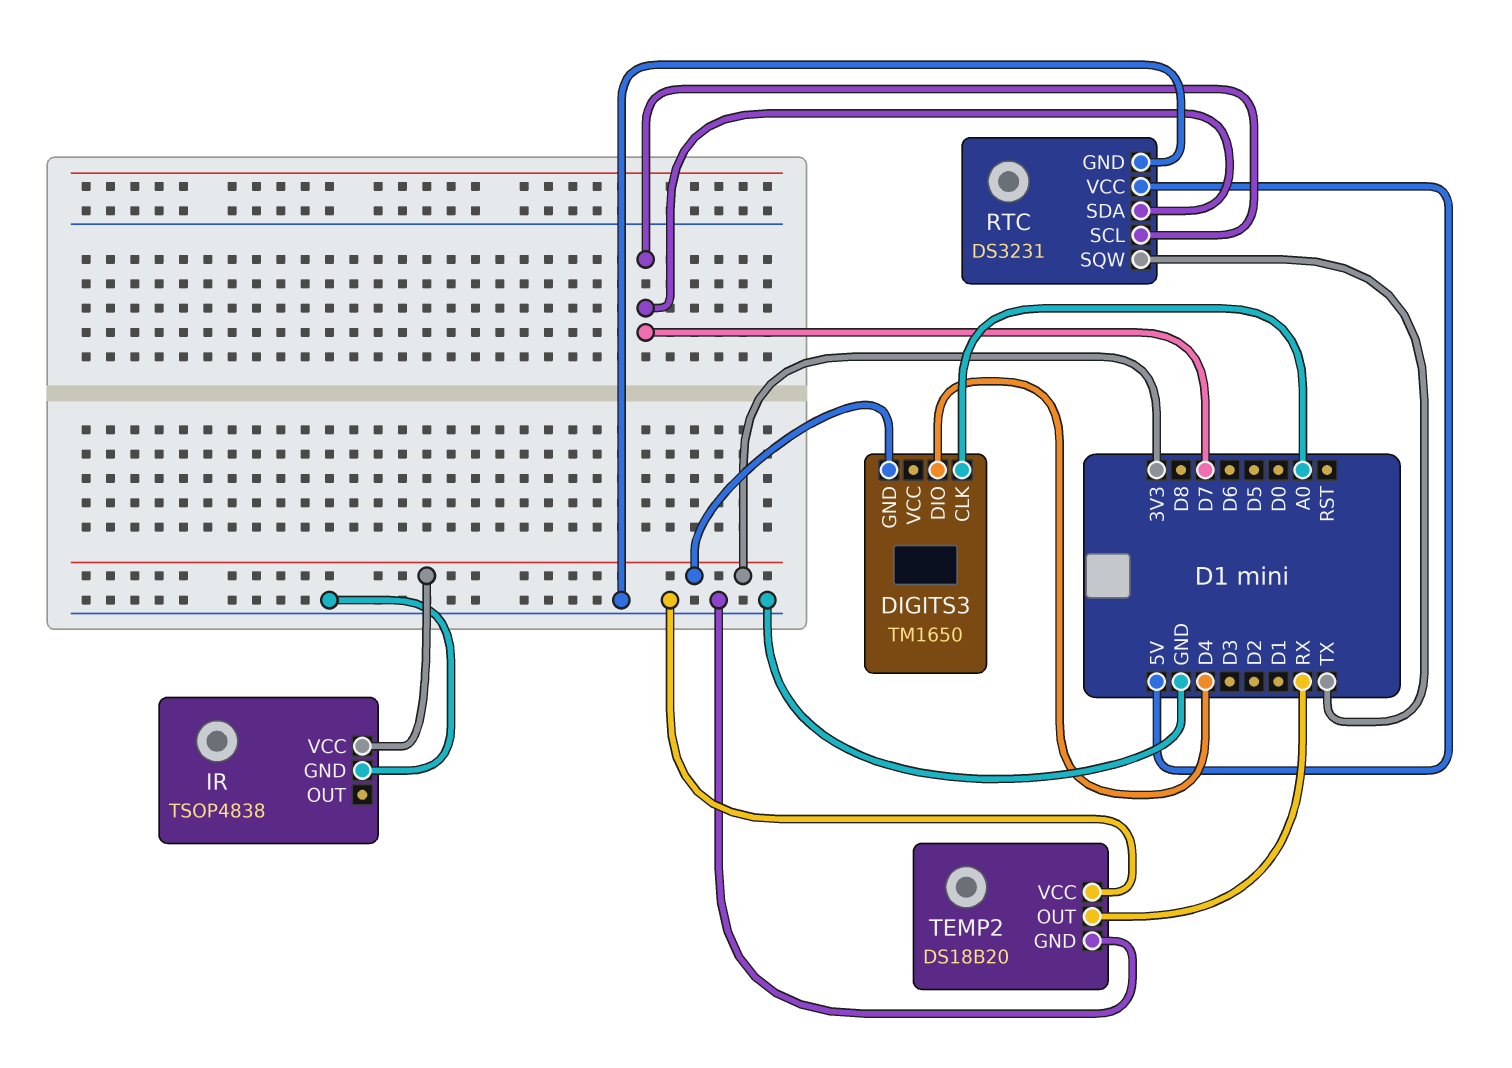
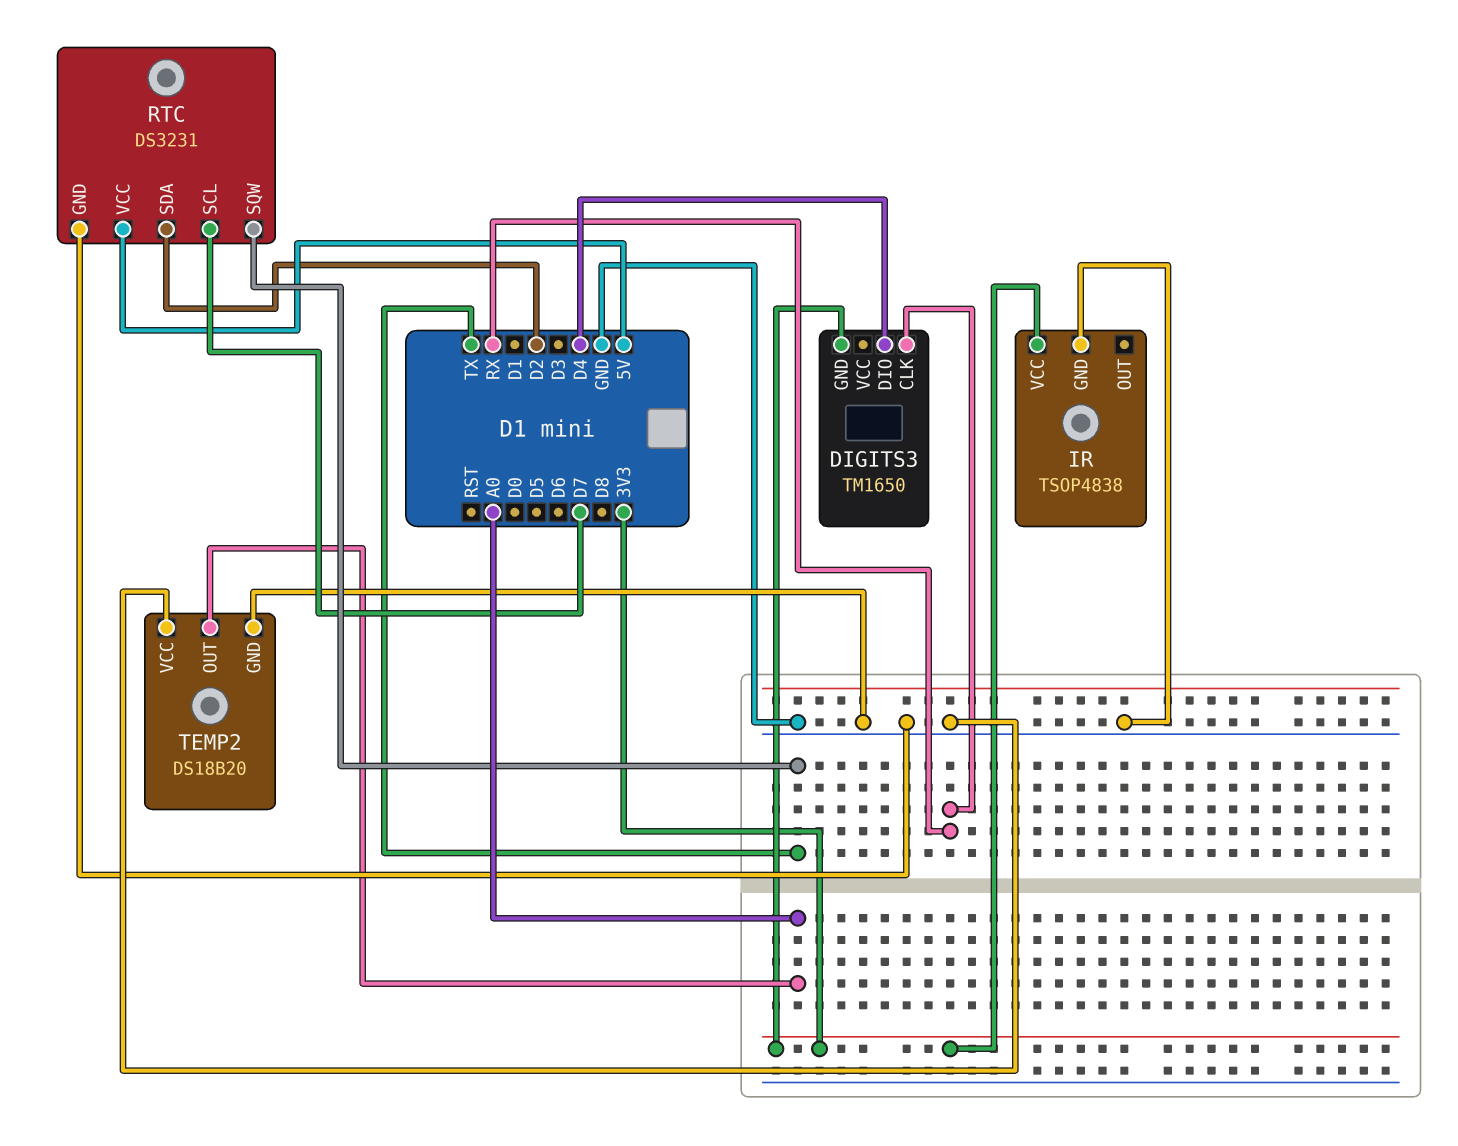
DIGITS3 pin CLK: A0 -> RX
RTC pin SDA: D7 -> D2
TEMP2 pin OUT: RX -> A0

